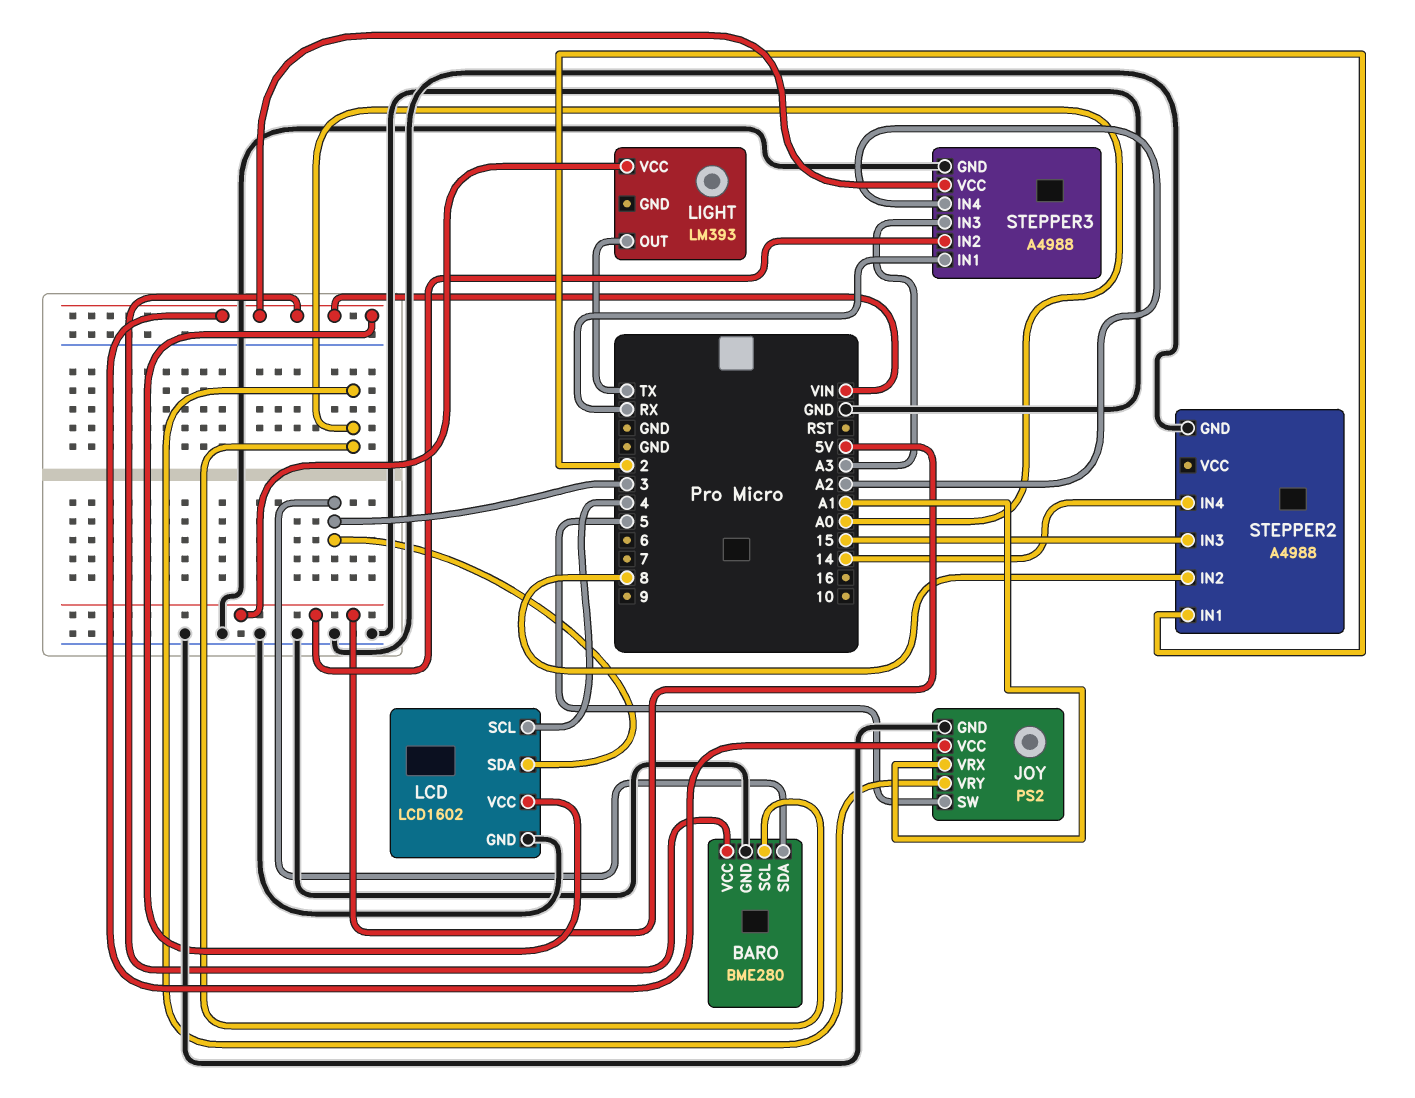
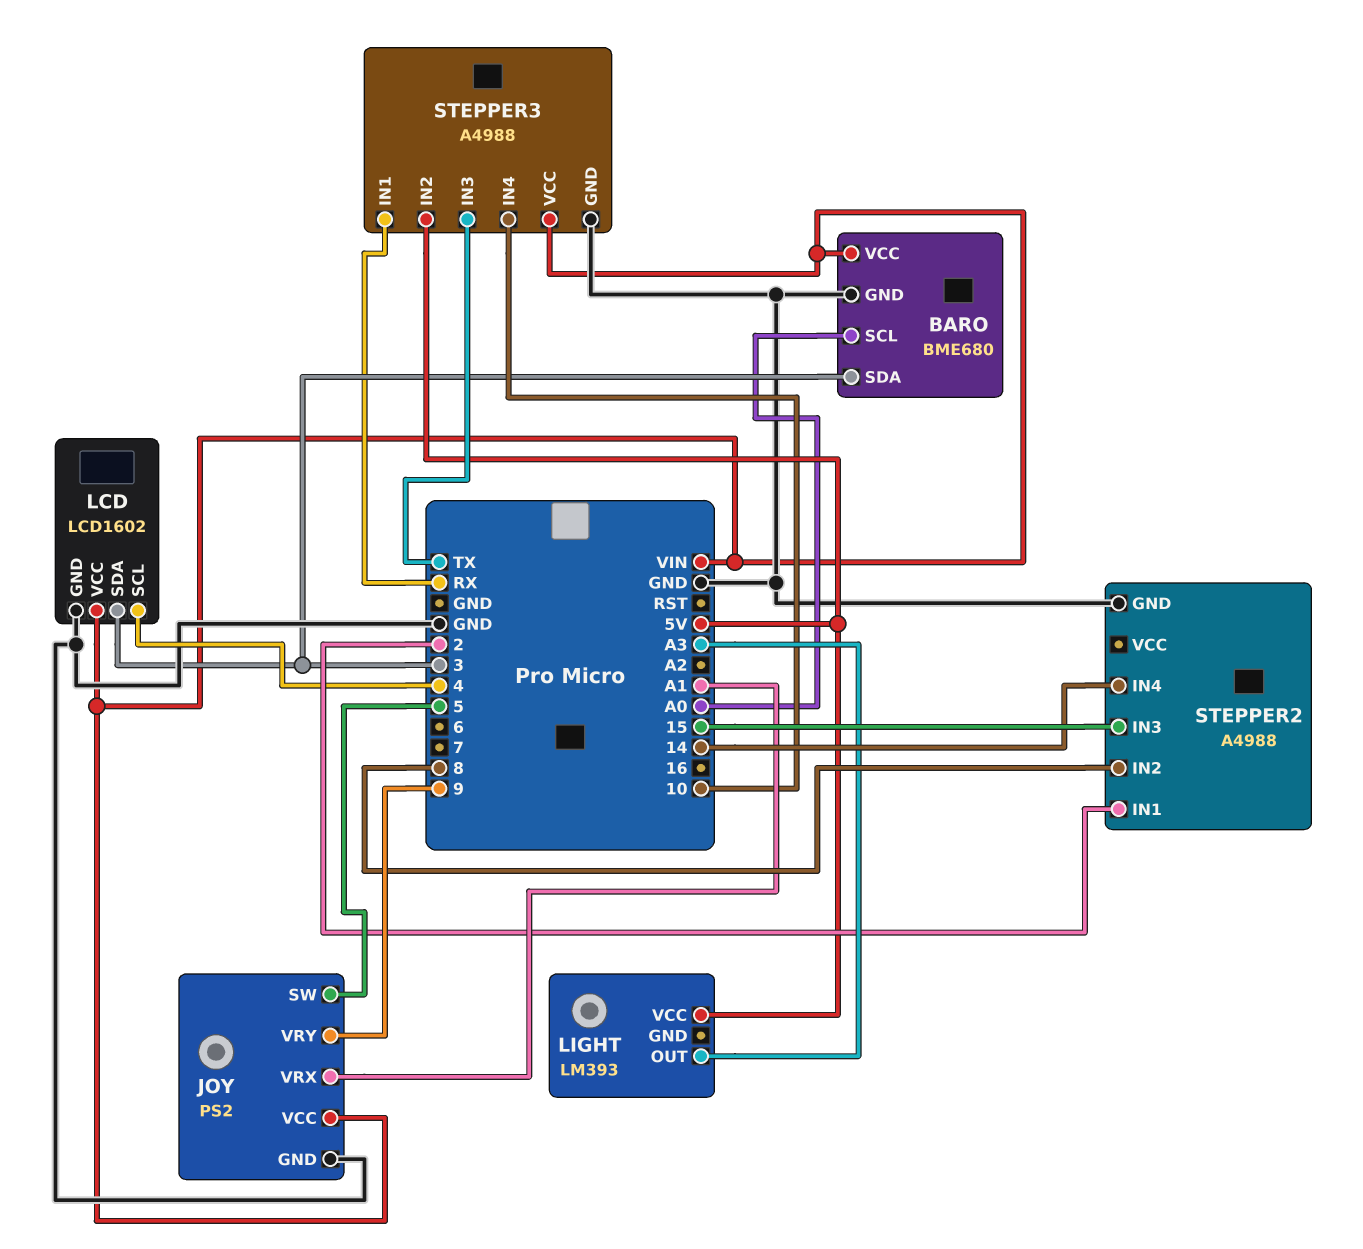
BARO: BME280 -> BME680
JOY pin VRY: A0 -> 9
LIGHT pin OUT: TX -> A3
STEPPER3 pin IN3: A3 -> TX
STEPPER3 pin IN4: A2 -> 10

